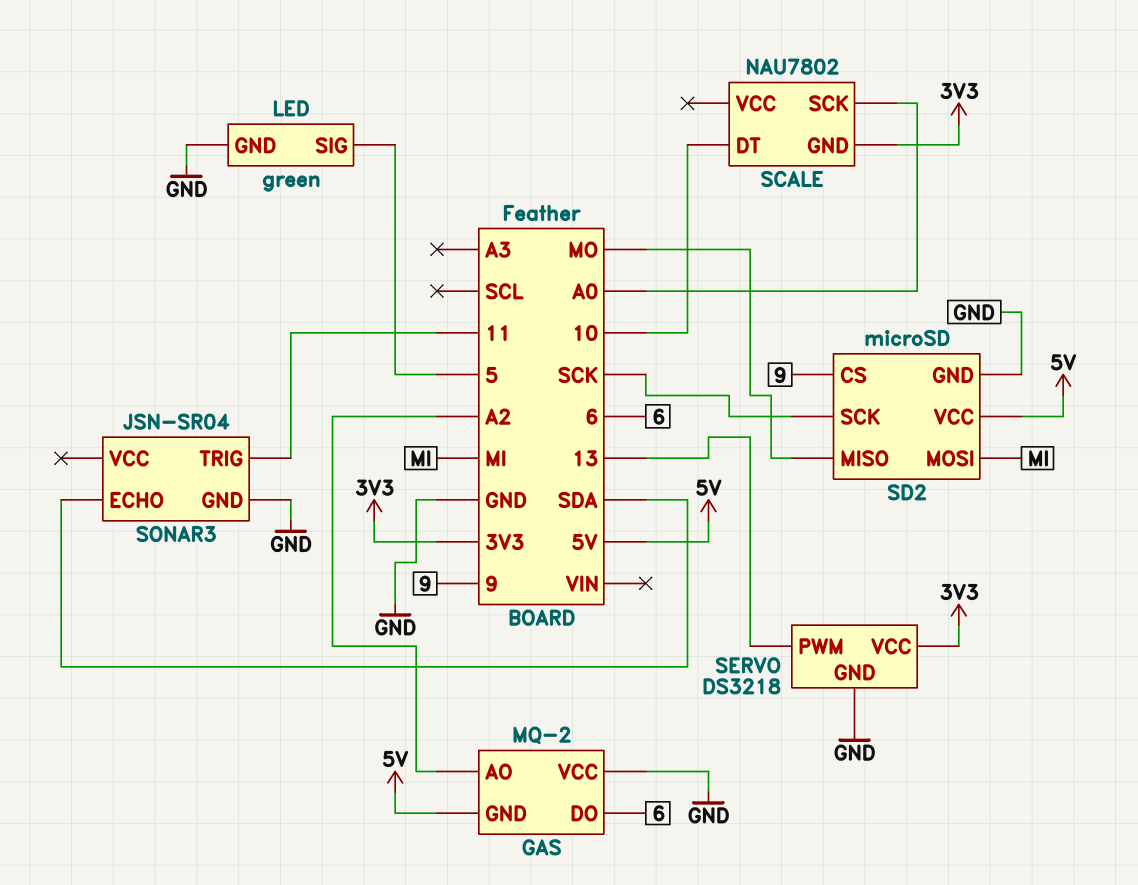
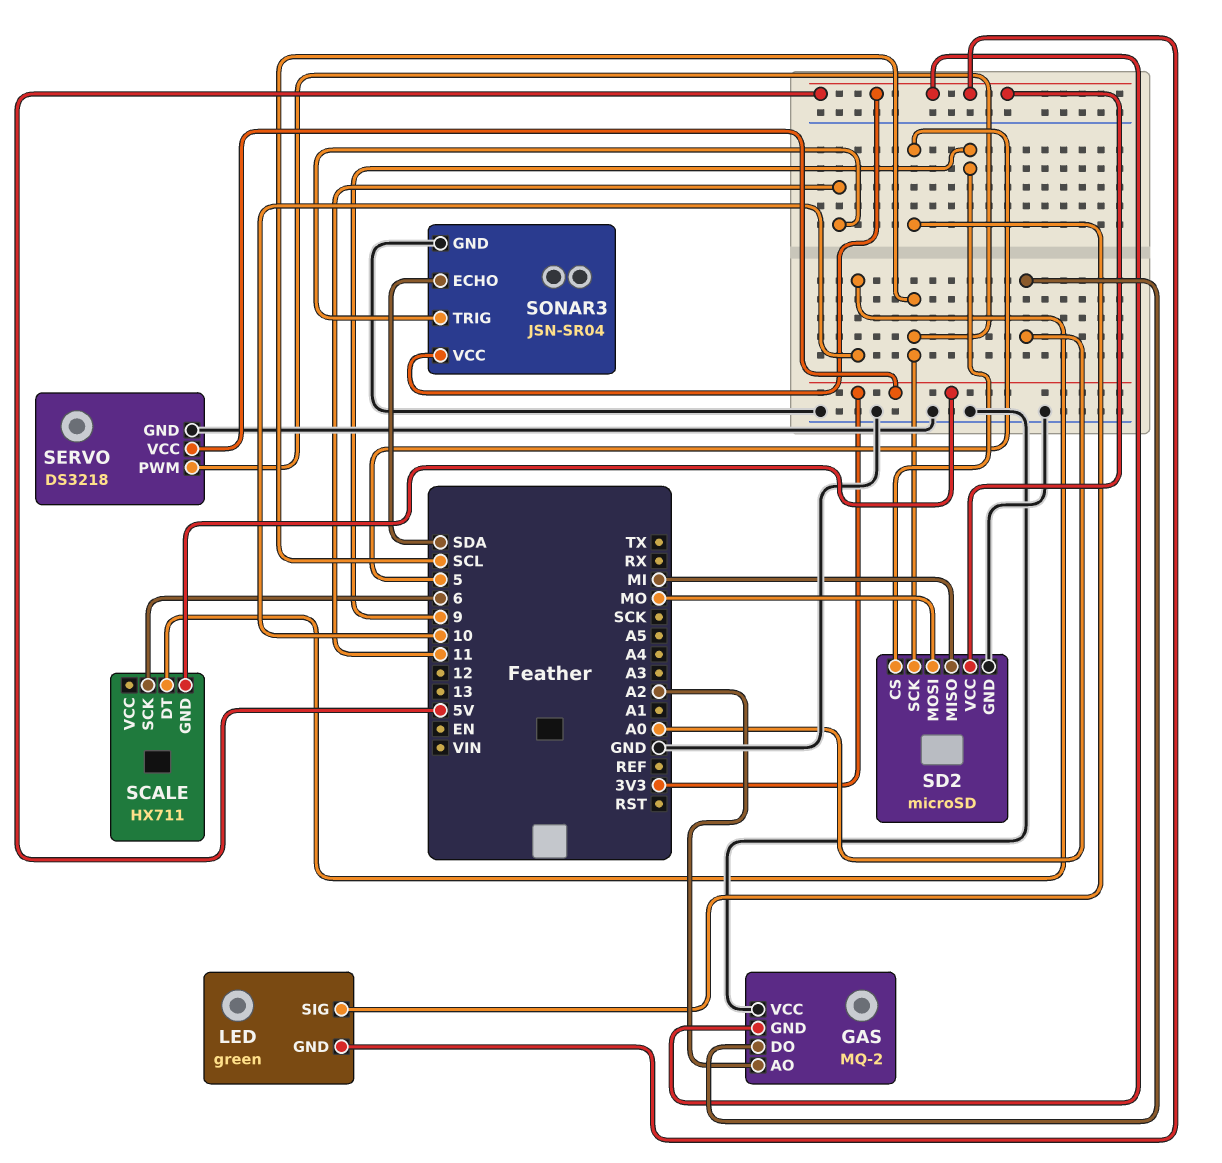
GAS pin DO: 6 -> A0
LED pin GND: GND -> 5V
SCALE: NAU7802 -> HX711
SCALE pin SCK: A0 -> 6
SD2 pin MISO: MO -> MI
SD2 pin MOSI: MI -> MO
SD2 pin SCK: SCK -> SCL
SERVO pin PWM: 13 -> SCL
SONAR3 pin VCC: none -> 5V

